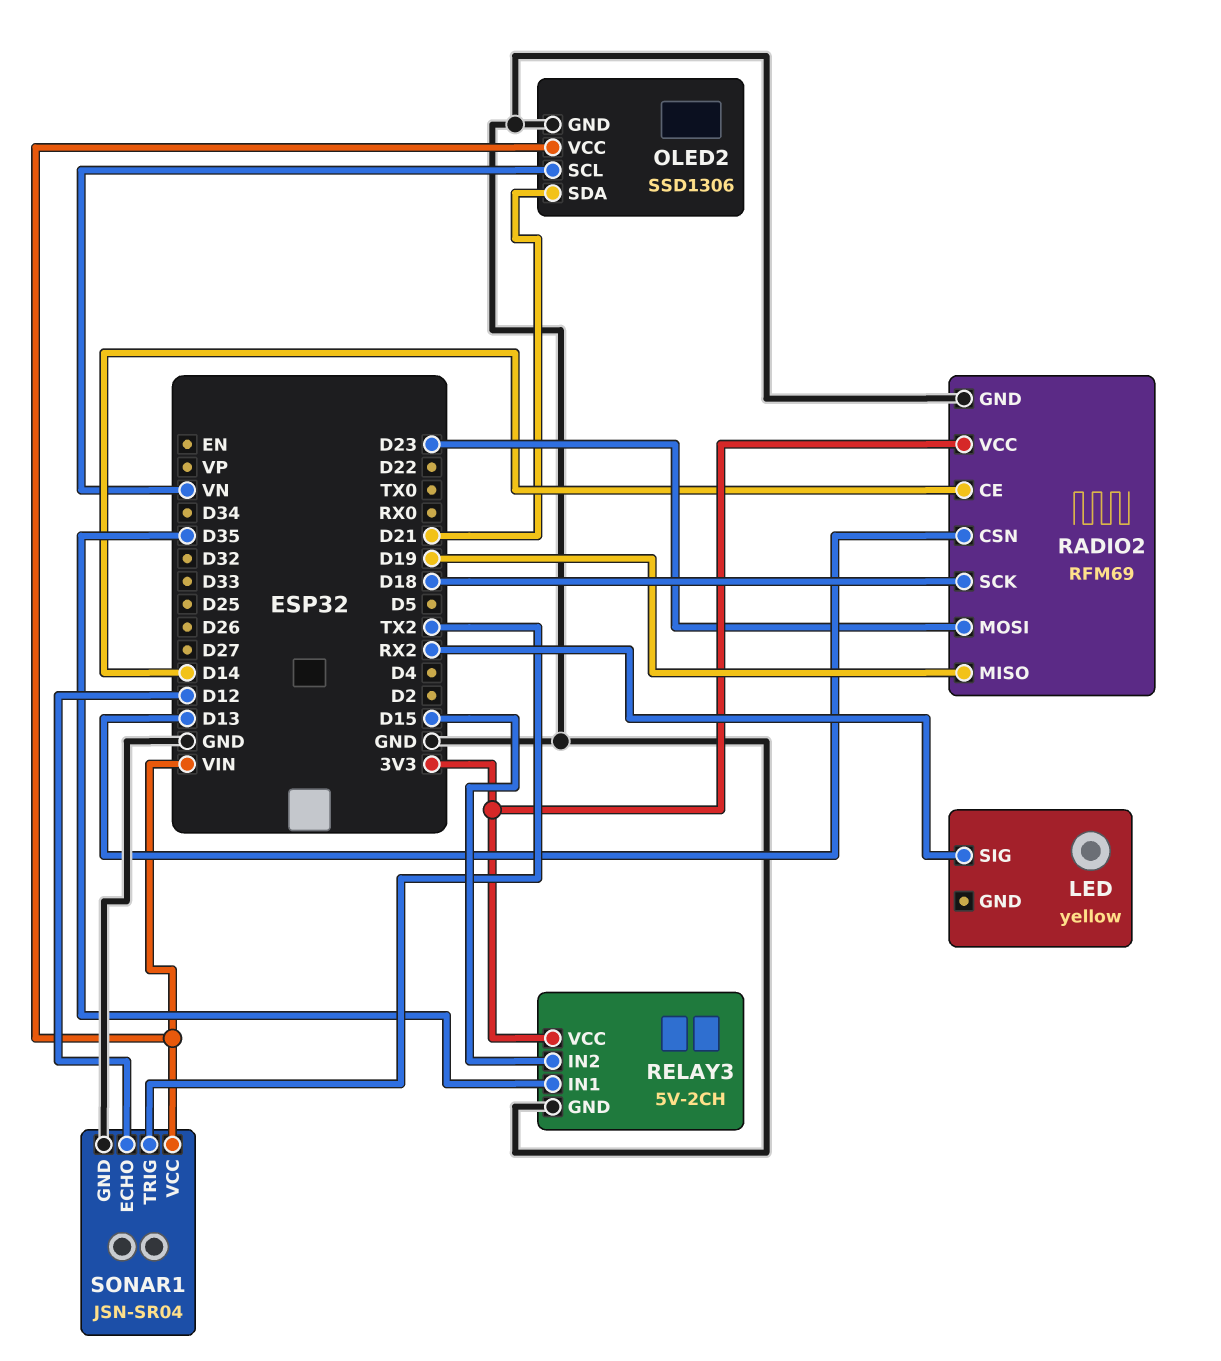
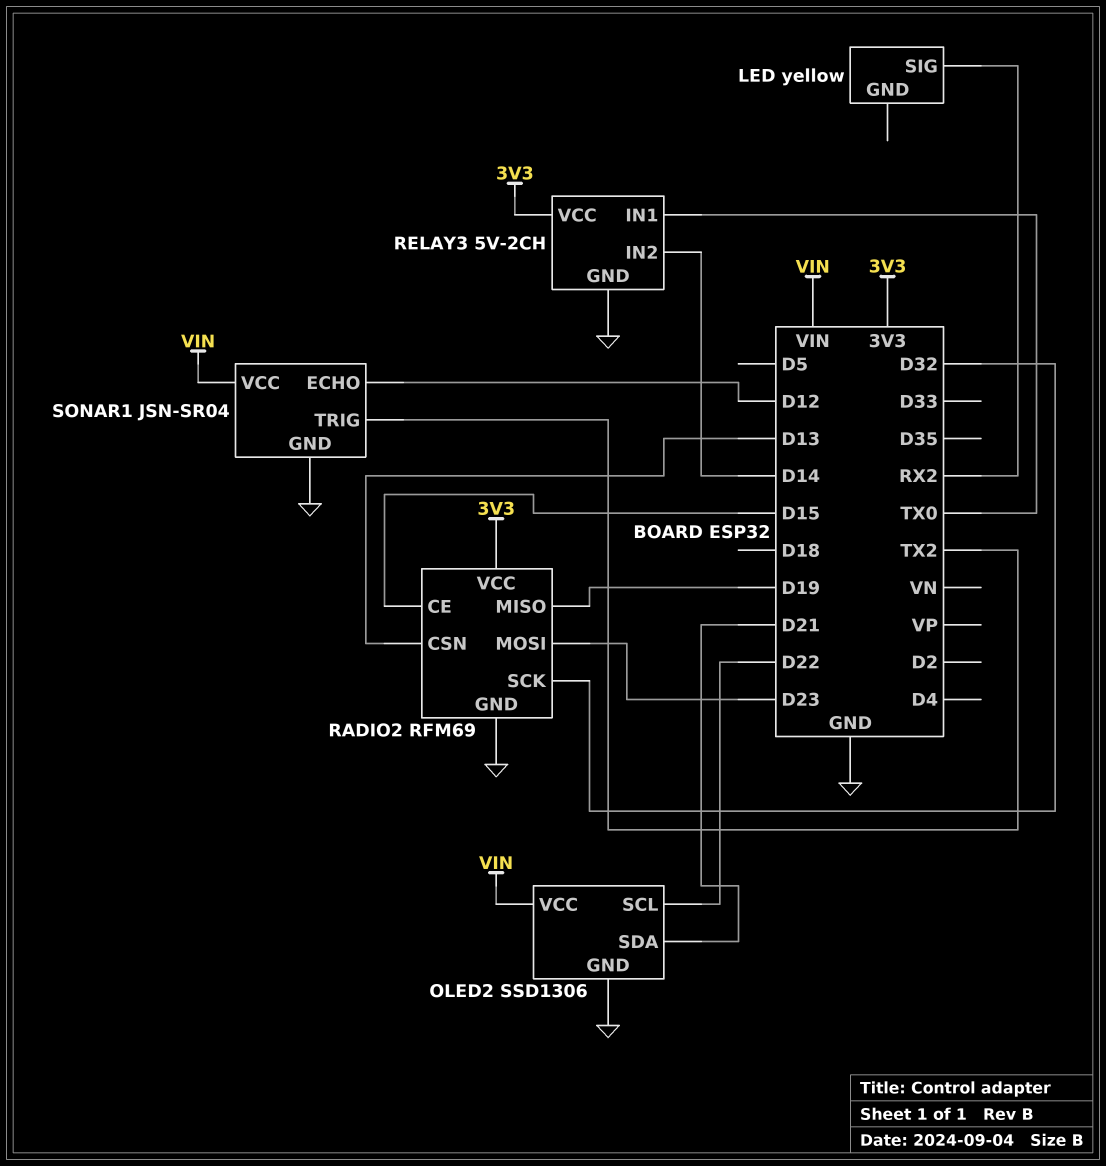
OLED2 pin SCL: VN -> D22
RADIO2 pin CE: D14 -> D15
RADIO2 pin SCK: D18 -> D32
RELAY3 pin IN1: D35 -> TX0
RELAY3 pin IN2: D15 -> D14

